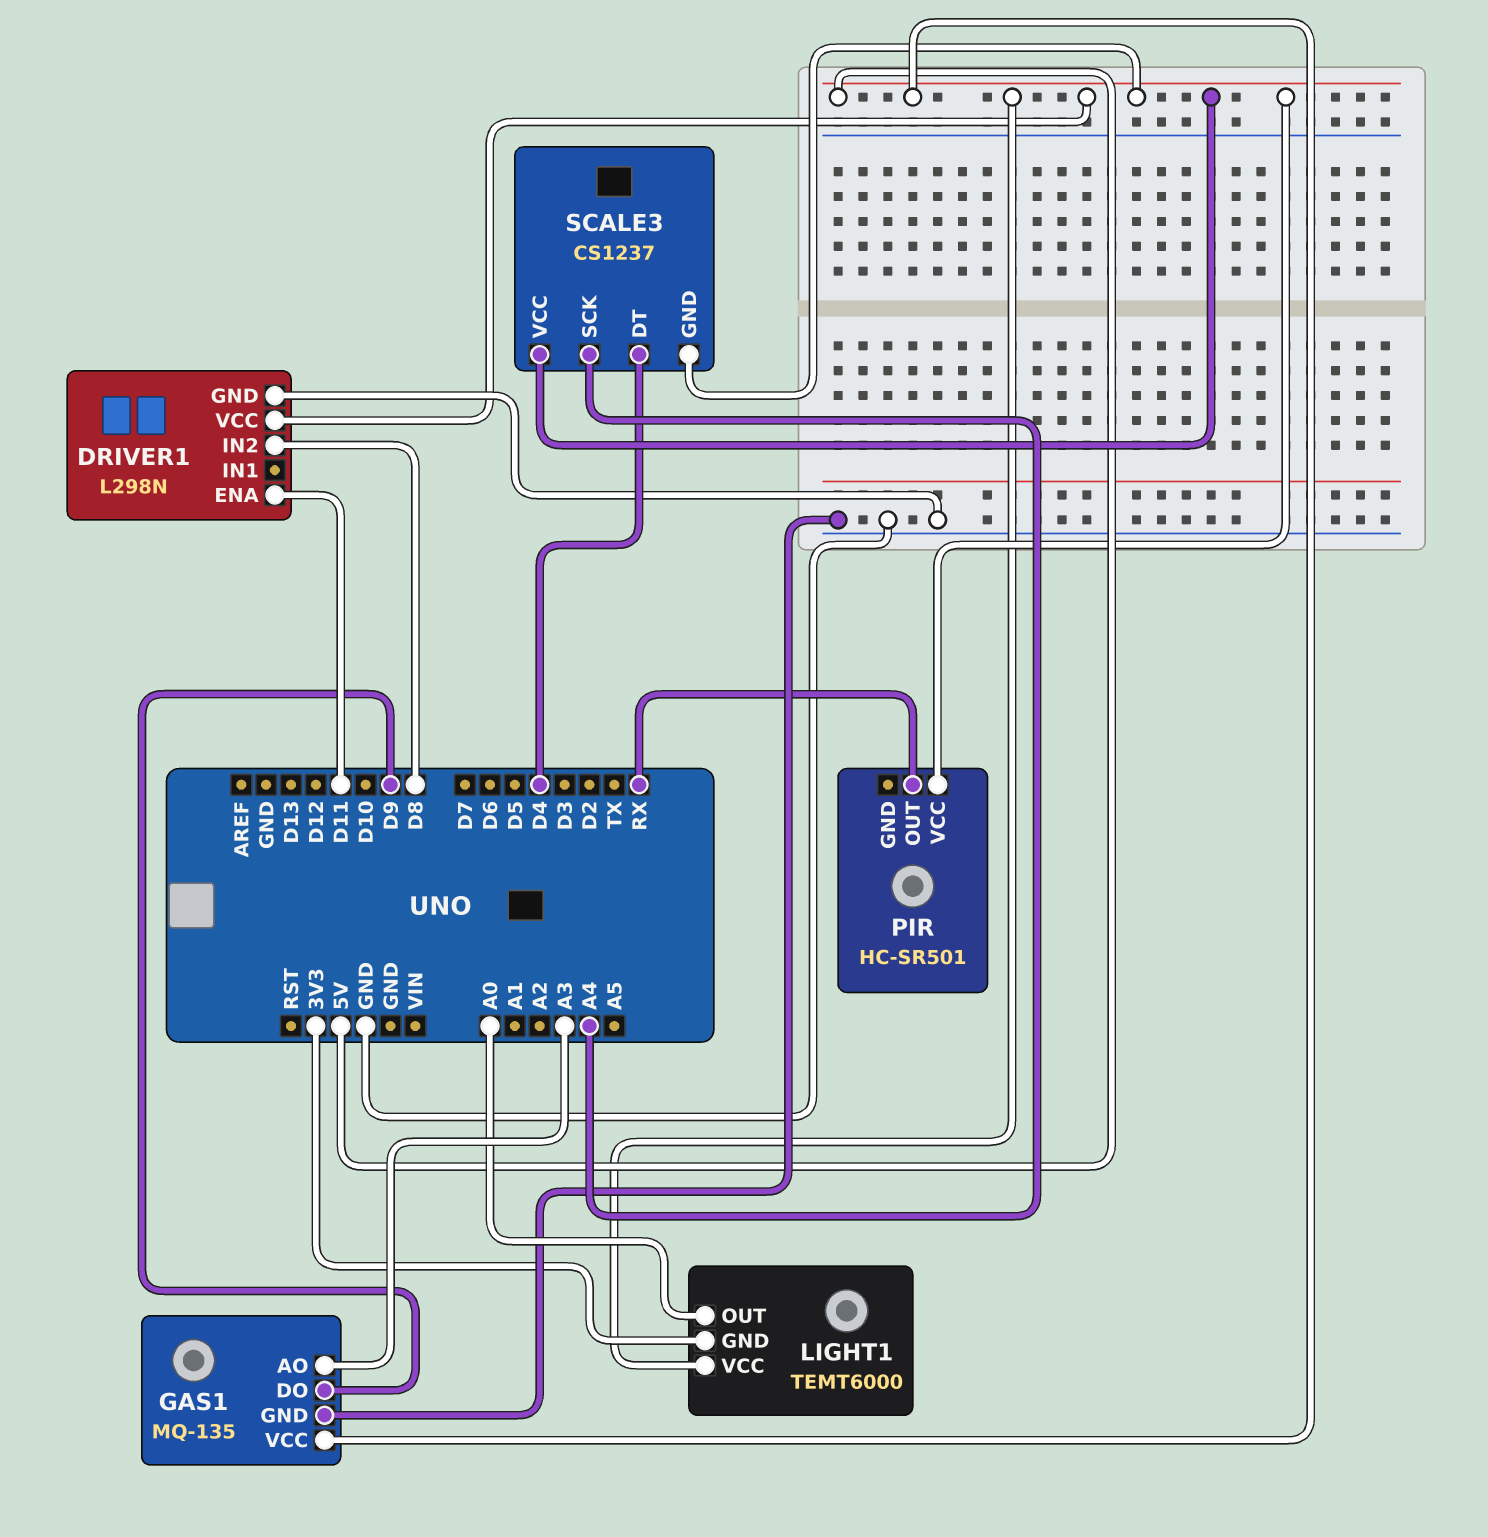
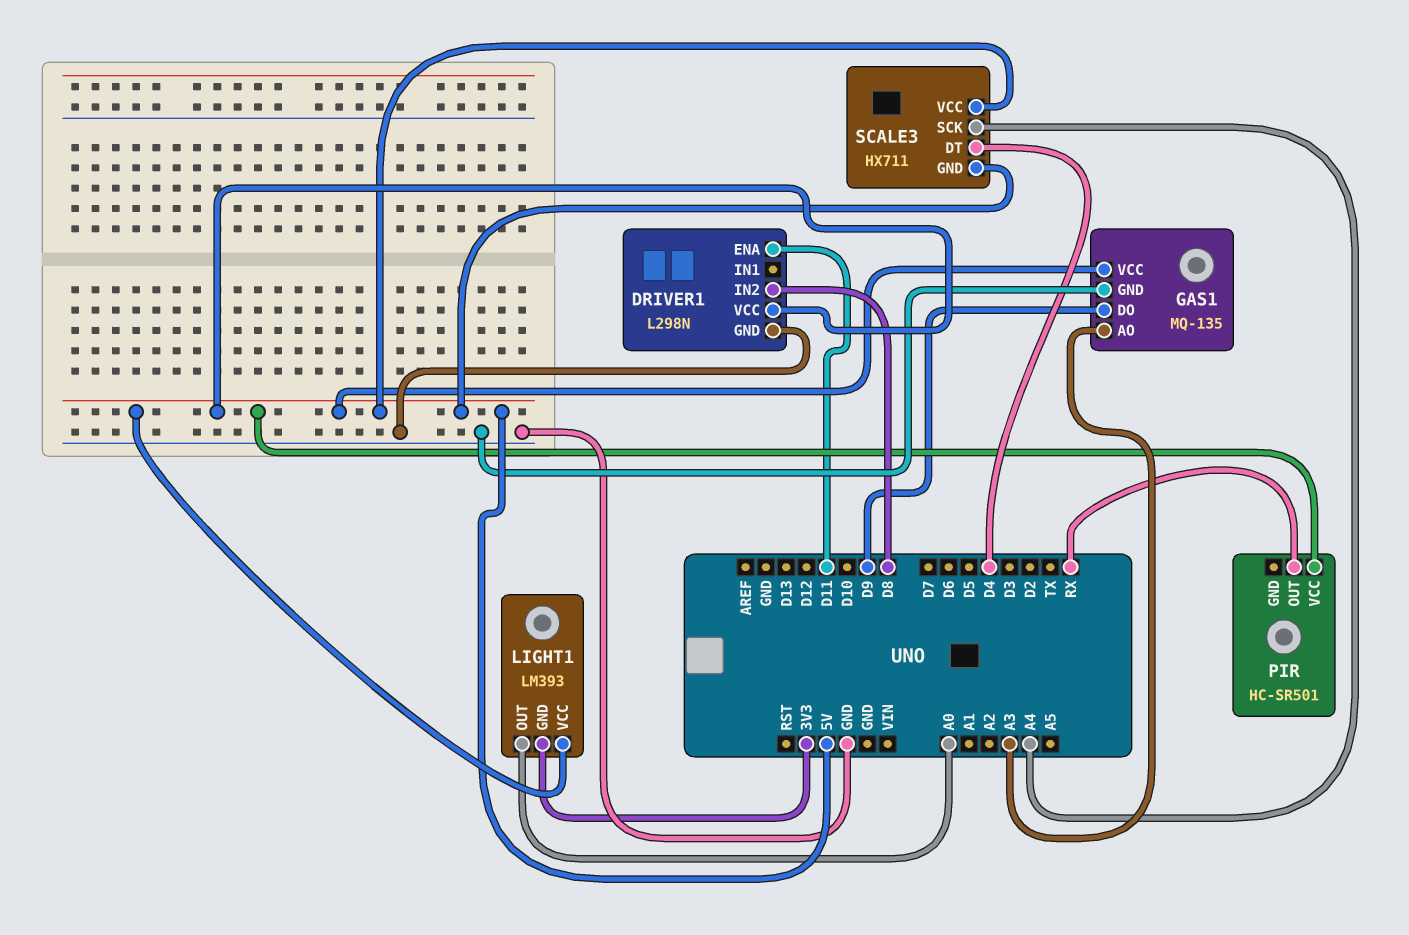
LIGHT1: TEMT6000 -> LM393
SCALE3: CS1237 -> HX711

